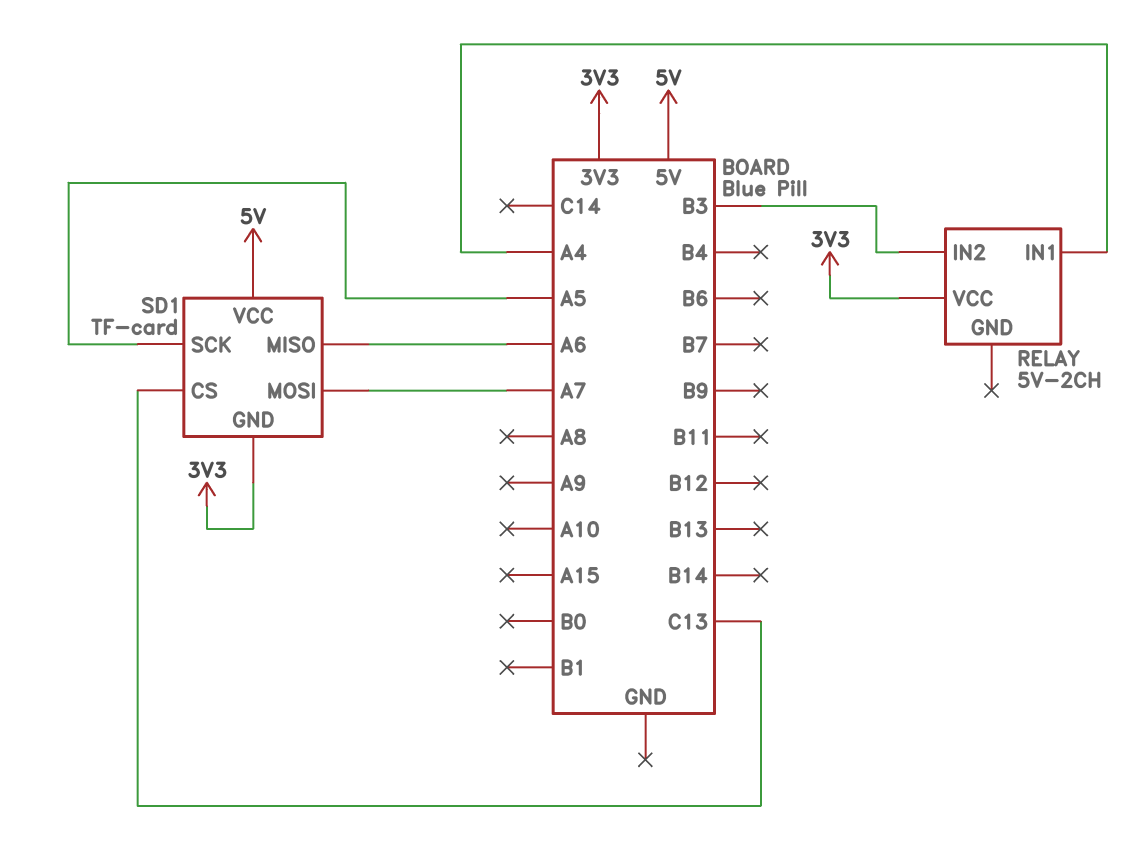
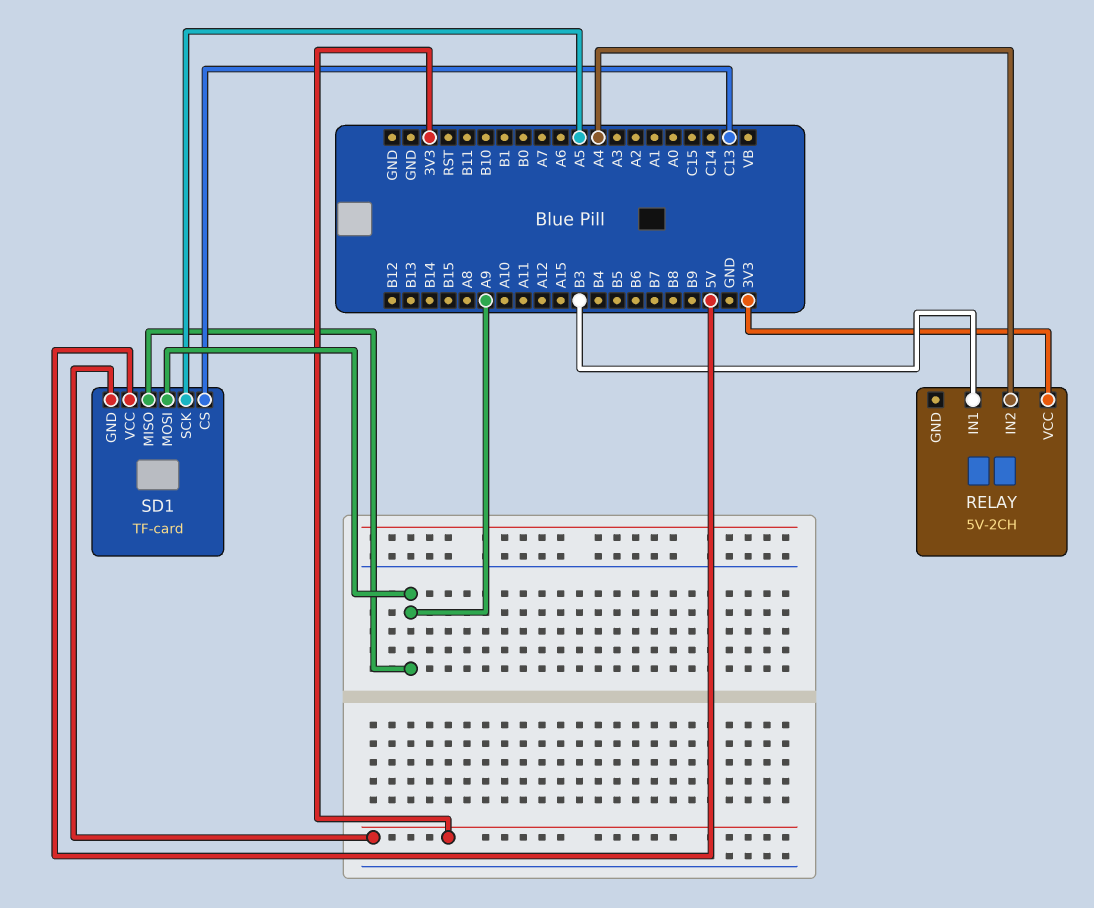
RELAY pin IN1: A4 -> B3
RELAY pin IN2: B3 -> A4
SD1 pin MISO: A6 -> A9
SD1 pin MOSI: A7 -> A9

